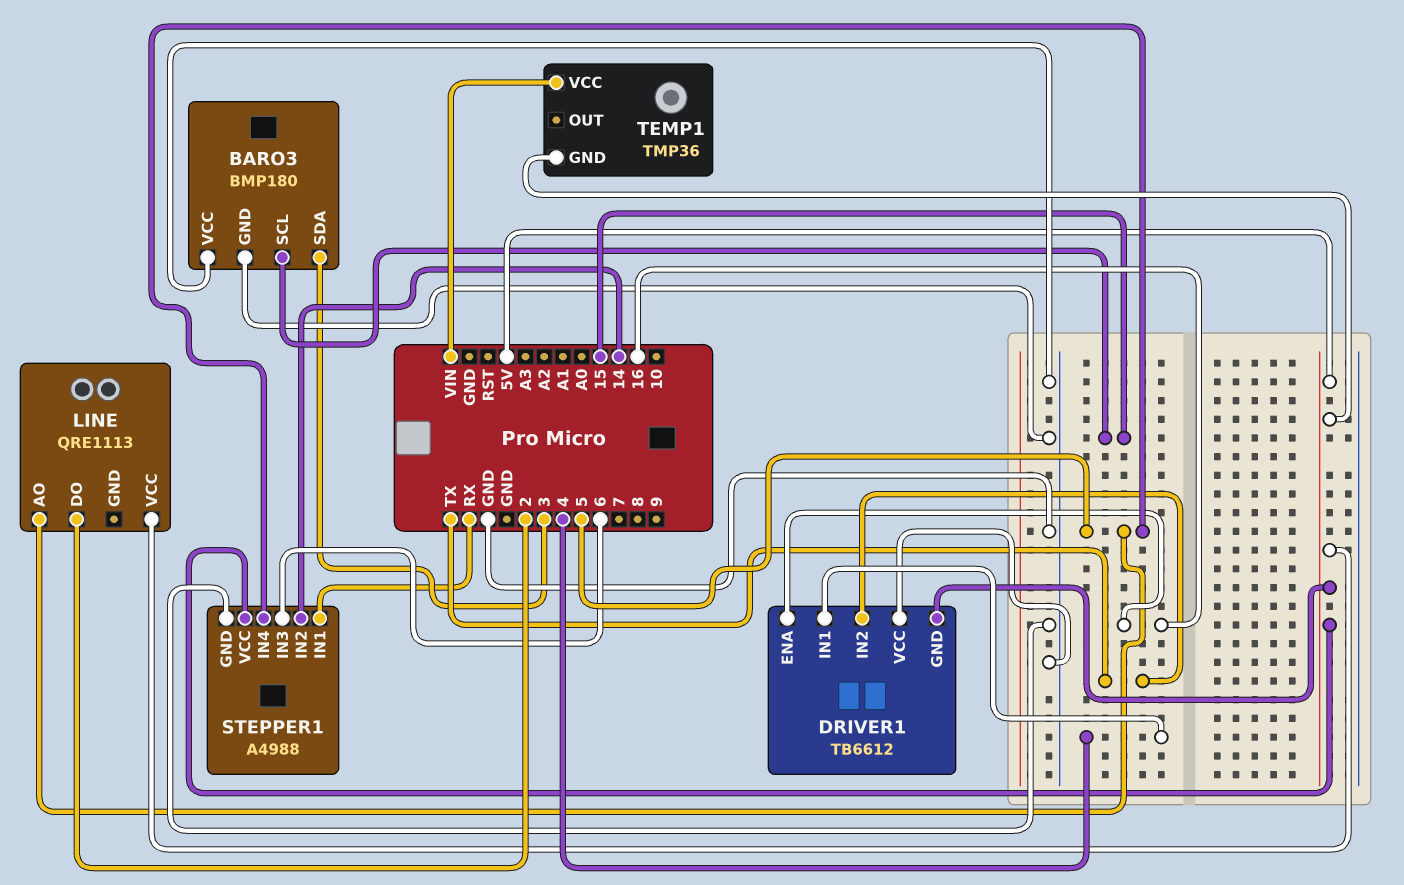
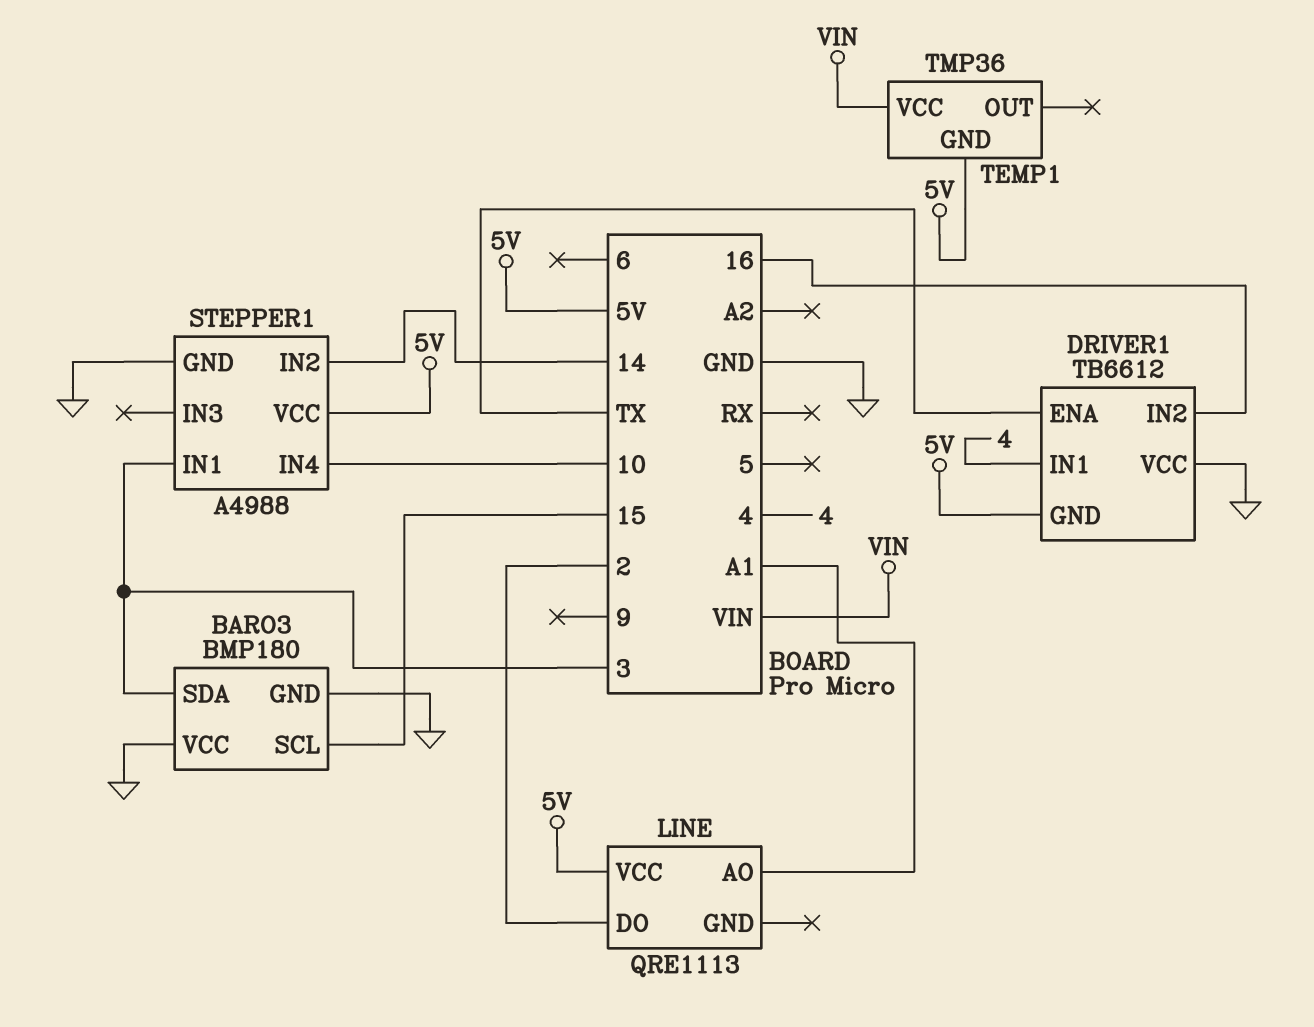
DRIVER1 pin ENA: 16 -> TX
DRIVER1 pin IN2: TX -> 16
LINE pin AO: 5 -> A1
STEPPER1 pin IN1: RX -> 3
STEPPER1 pin IN3: 6 -> none
STEPPER1 pin IN4: 5 -> 10

